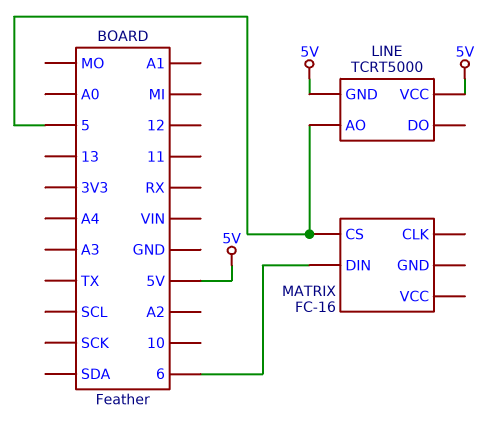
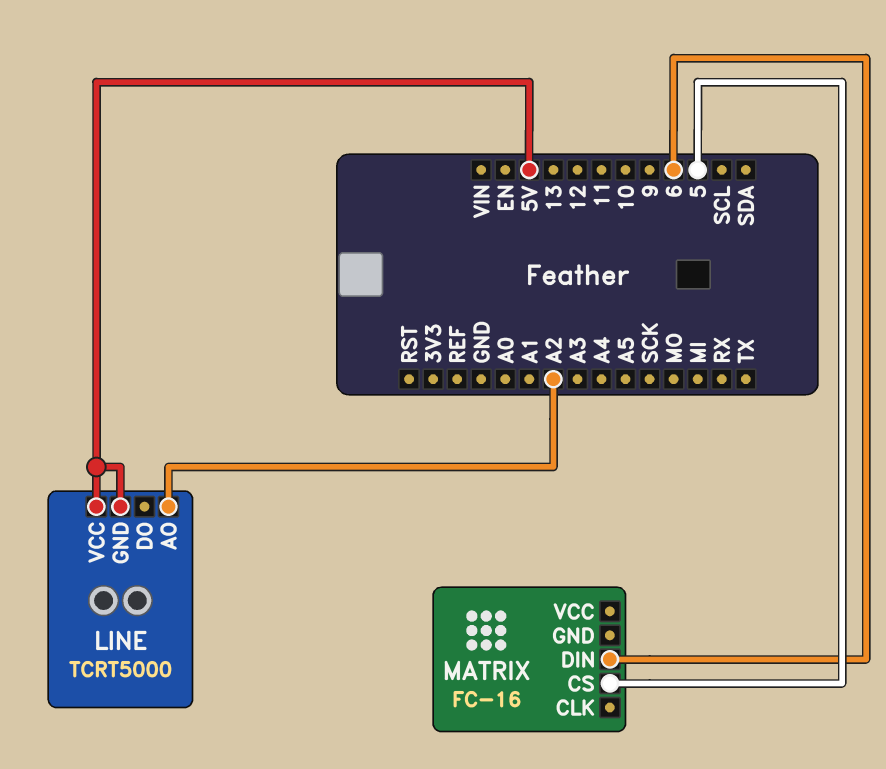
LINE pin AO: 5 -> A2

